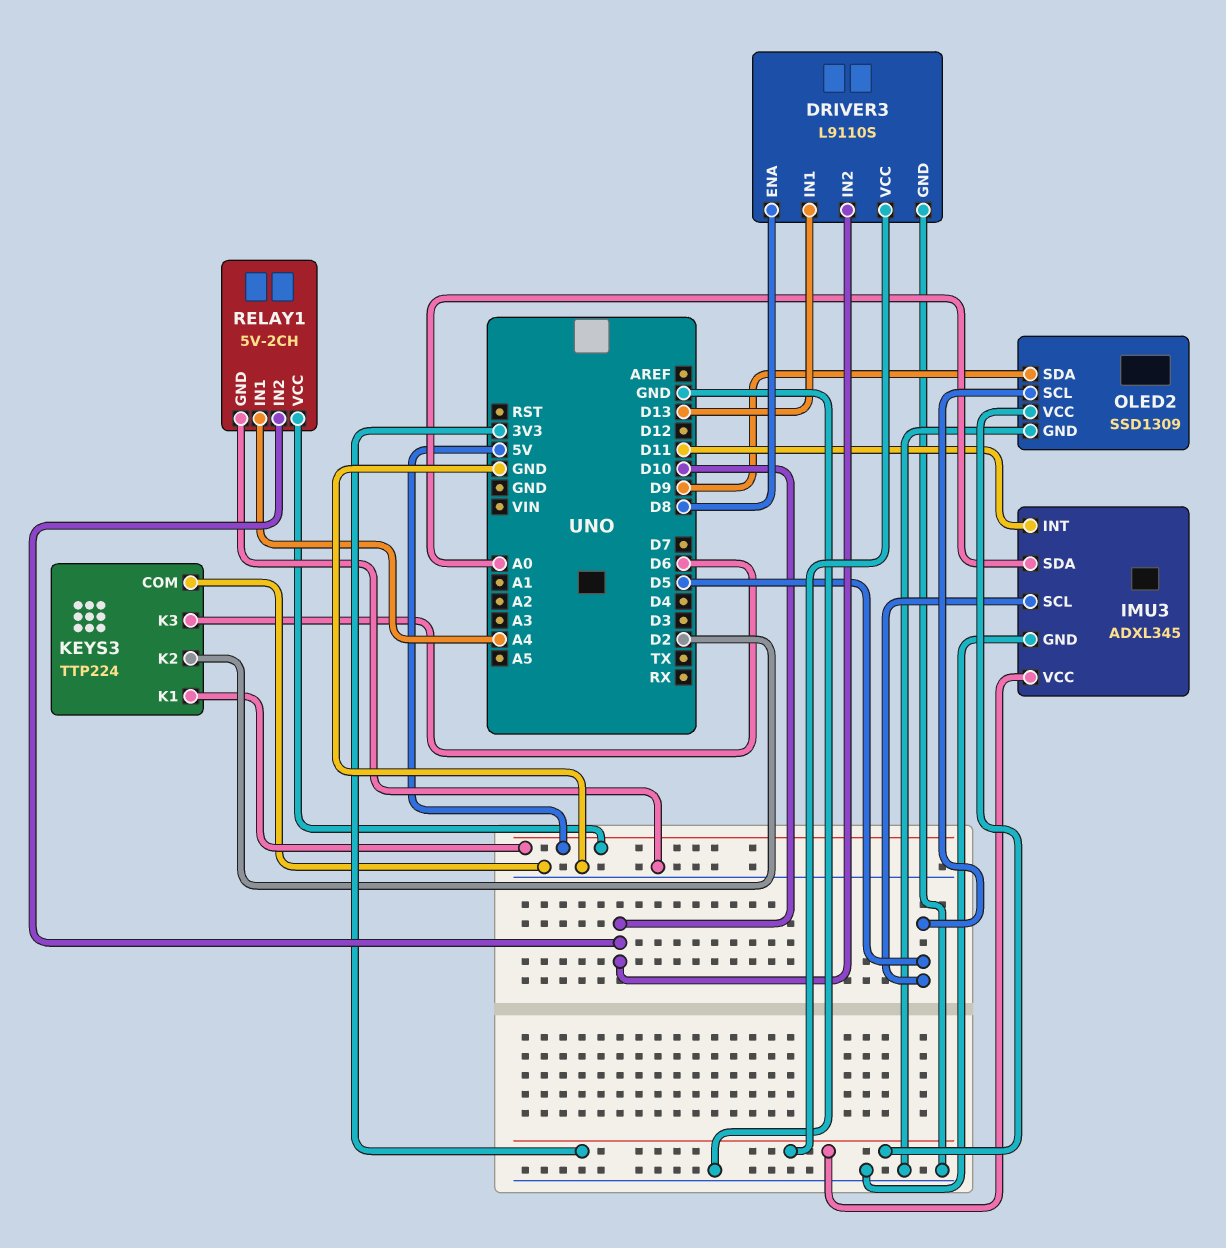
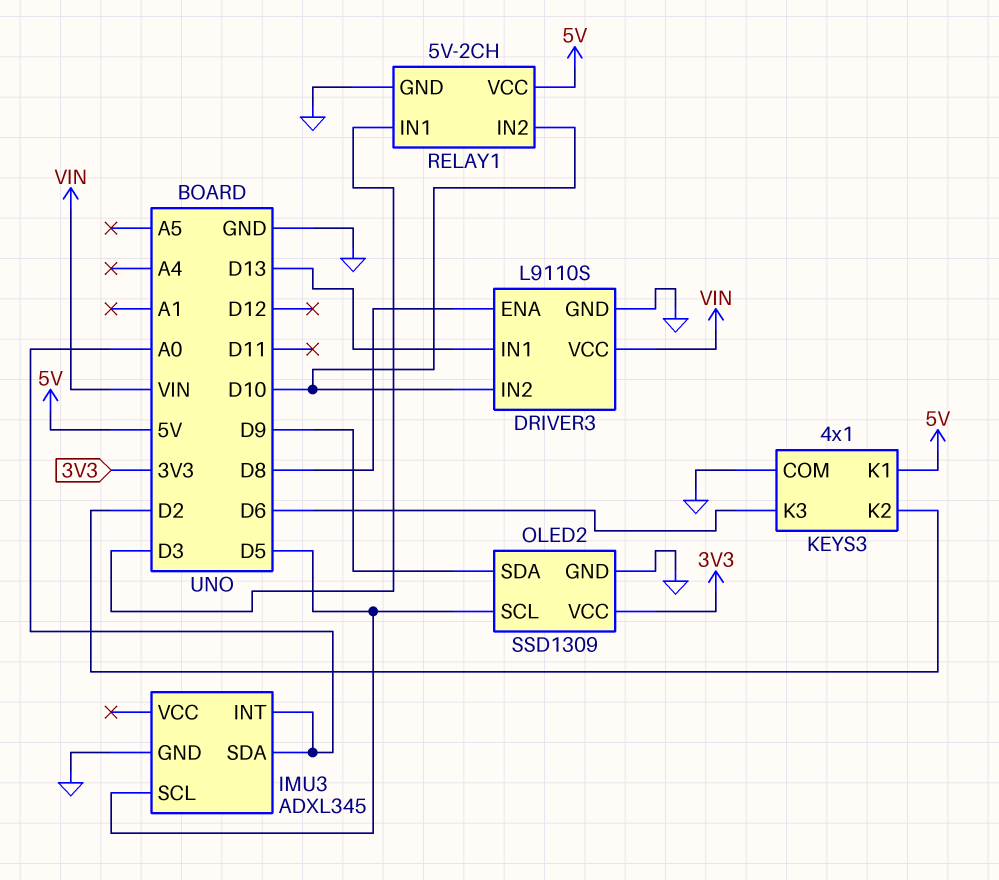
DRIVER3 pin VCC: 3V3 -> VIN
IMU3 pin INT: D11 -> A0
IMU3 pin VCC: 3V3 -> none
KEYS3: TTP224 -> 4x1
RELAY1 pin IN1: A4 -> D3

